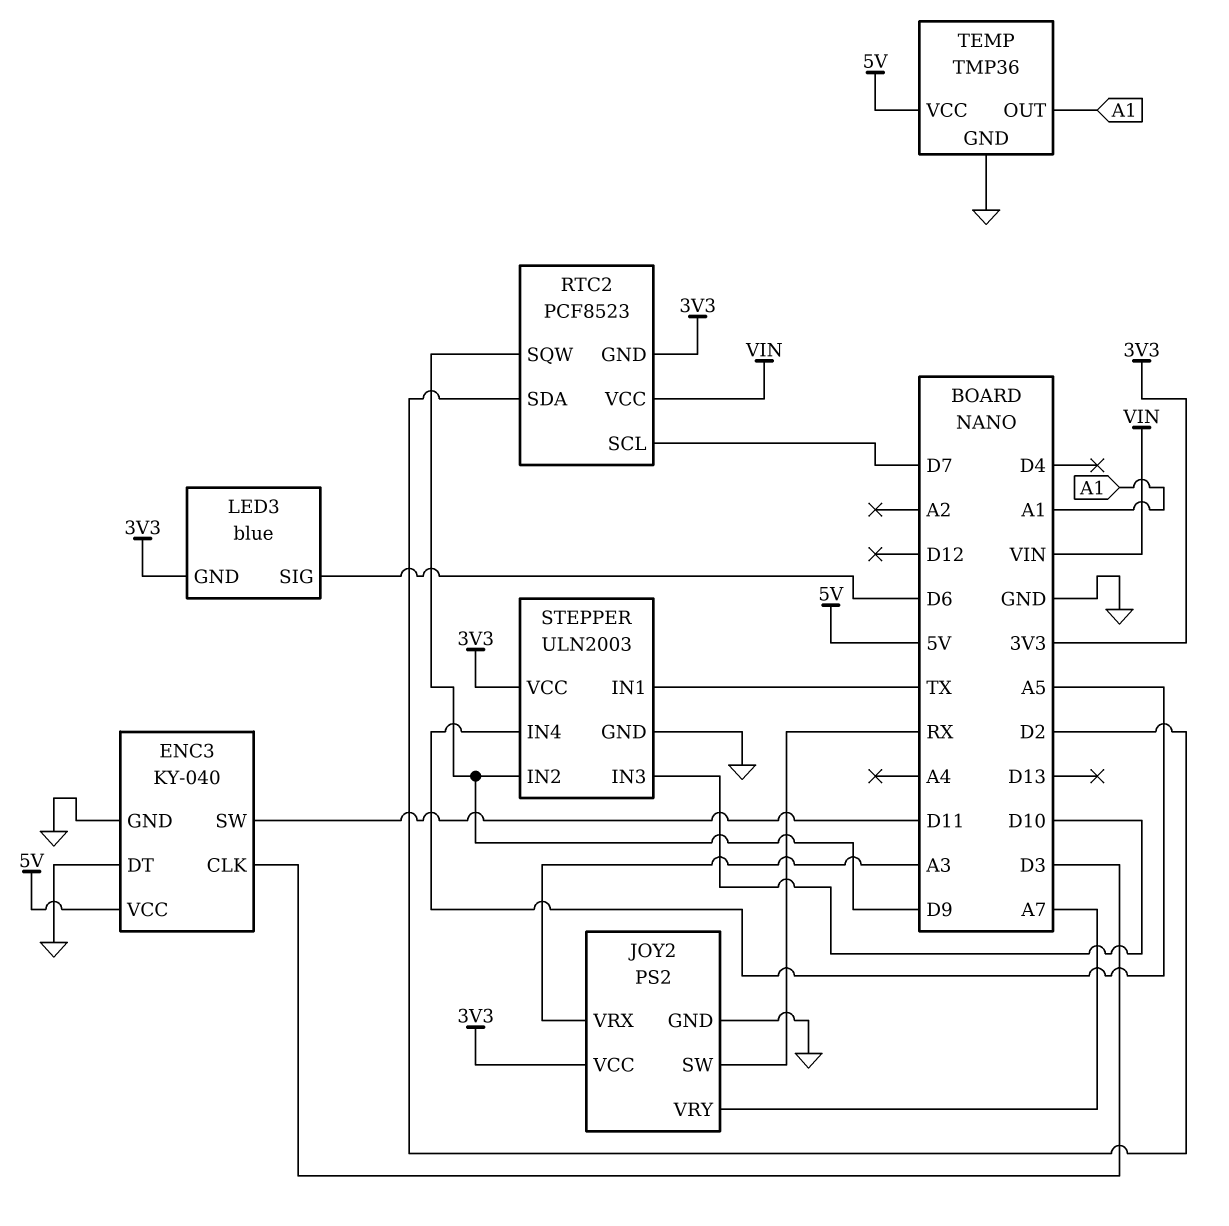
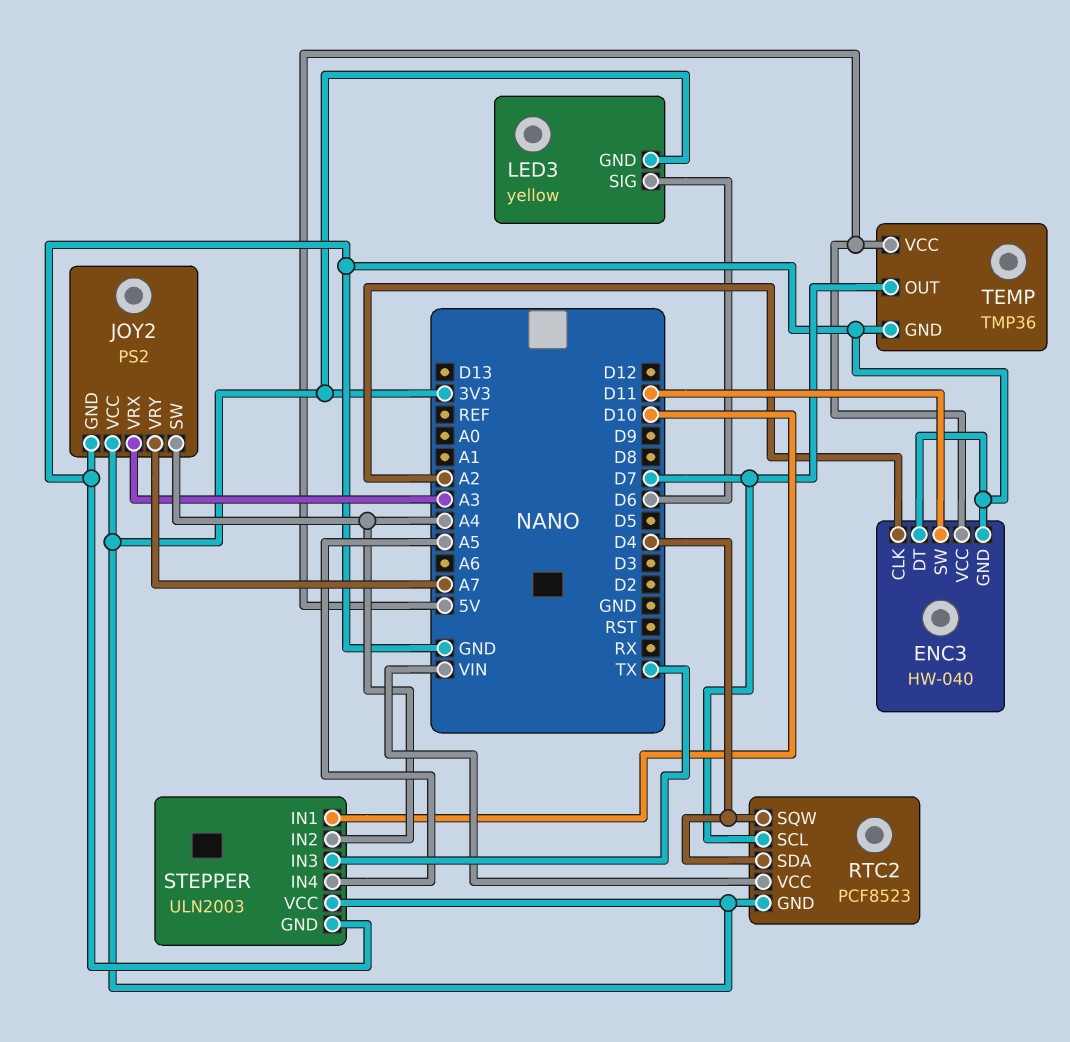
ENC3: KY-040 -> HW-040
ENC3 pin CLK: D3 -> A2
JOY2 pin SW: RX -> A4
LED3: blue -> yellow
RTC2 pin SDA: D2 -> D4
RTC2 pin SQW: D9 -> D4
STEPPER pin IN1: TX -> D10
STEPPER pin IN2: D9 -> A4
STEPPER pin IN3: D10 -> TX
TEMP pin OUT: A1 -> D7

